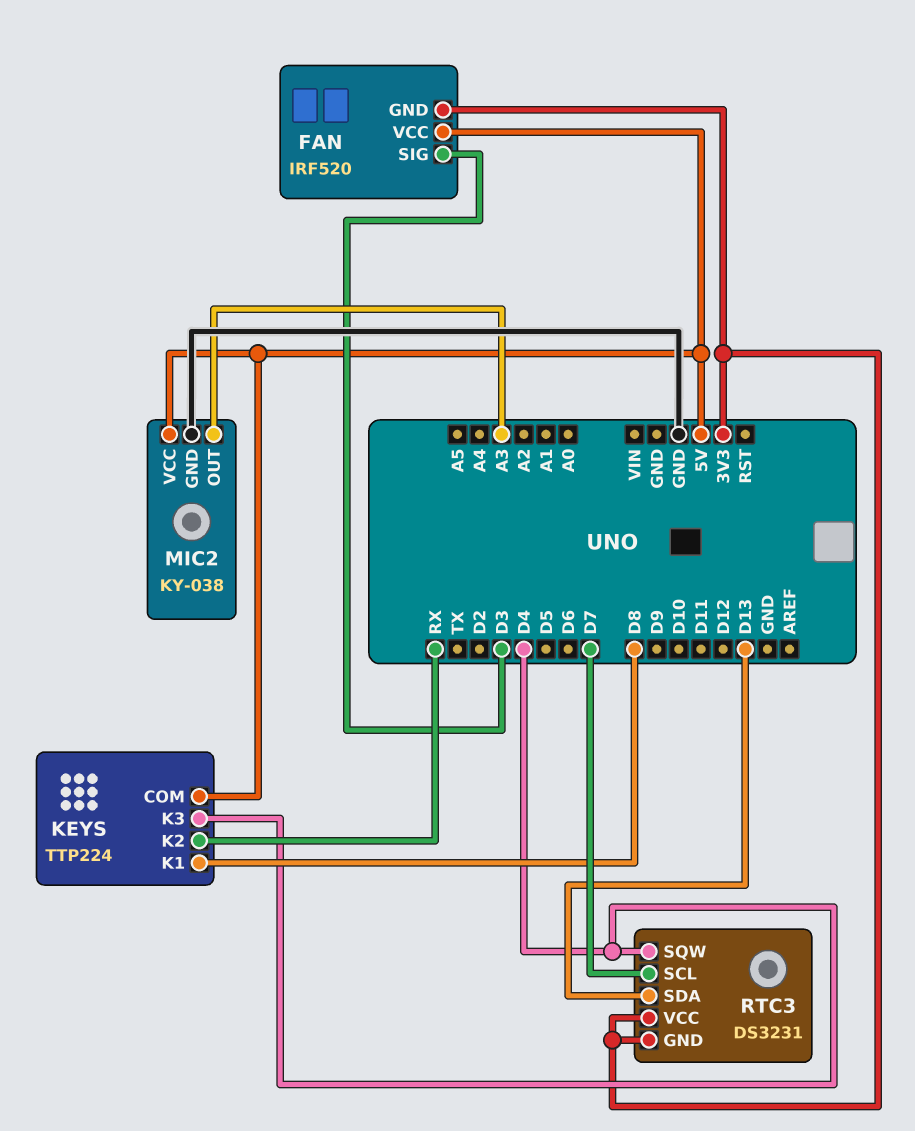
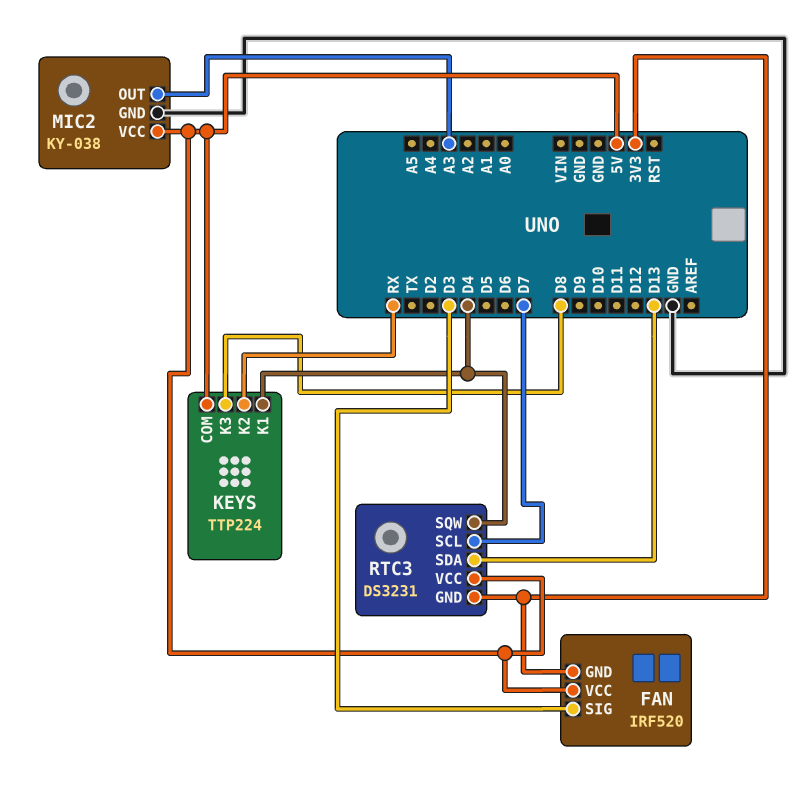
KEYS pin K1: D8 -> D4
KEYS pin K3: D4 -> D8
RTC3 pin VCC: 3V3 -> 5V

